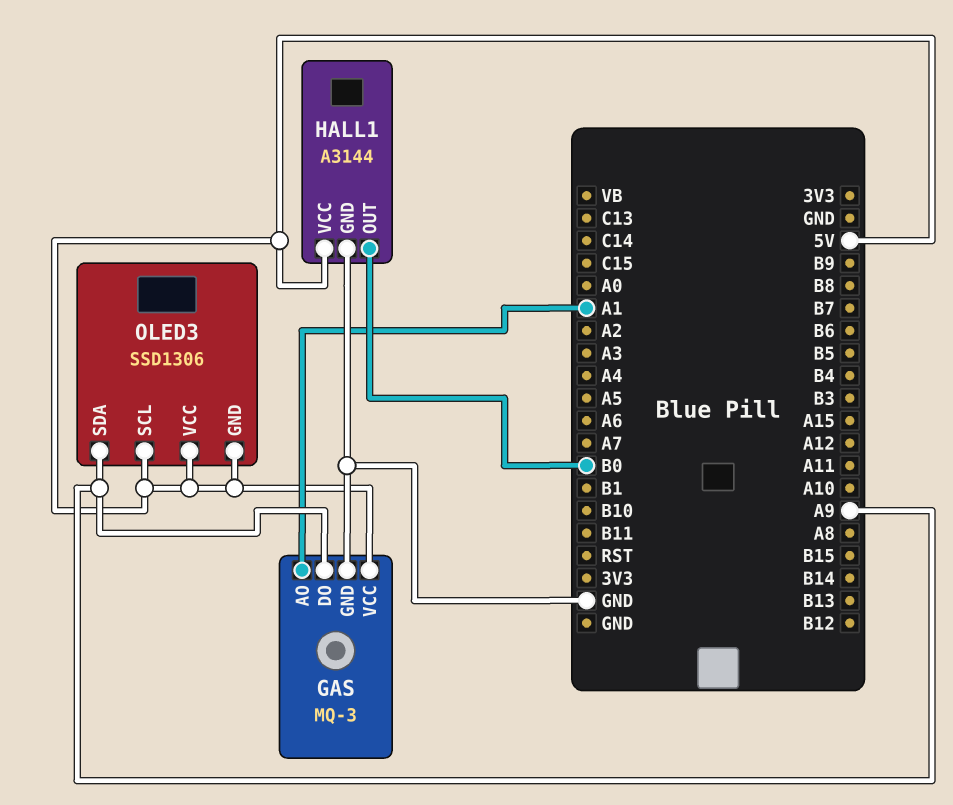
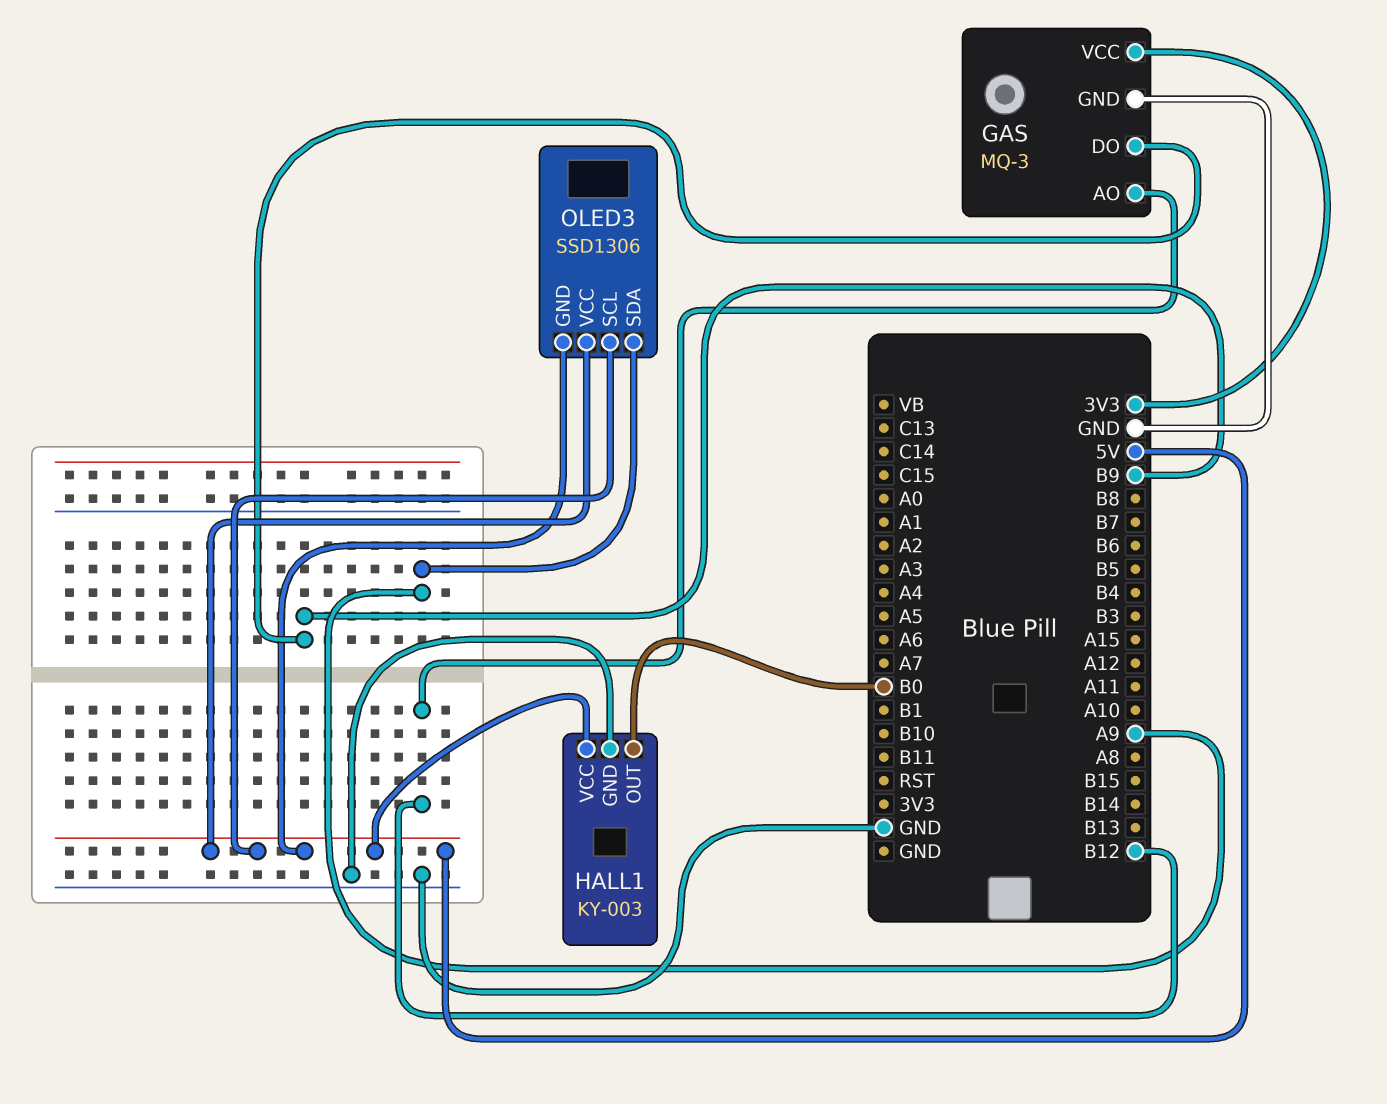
GAS pin AO: A1 -> B12
GAS pin DO: A9 -> B9
GAS pin VCC: 5V -> 3V3
HALL1: A3144 -> KY-003

